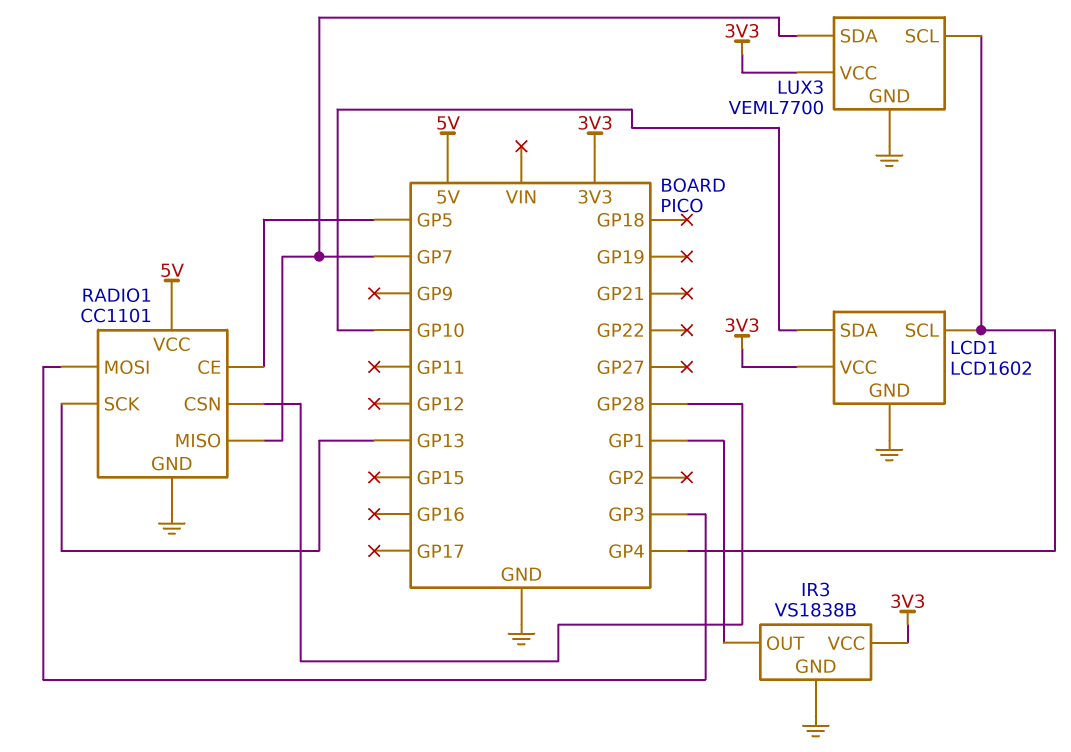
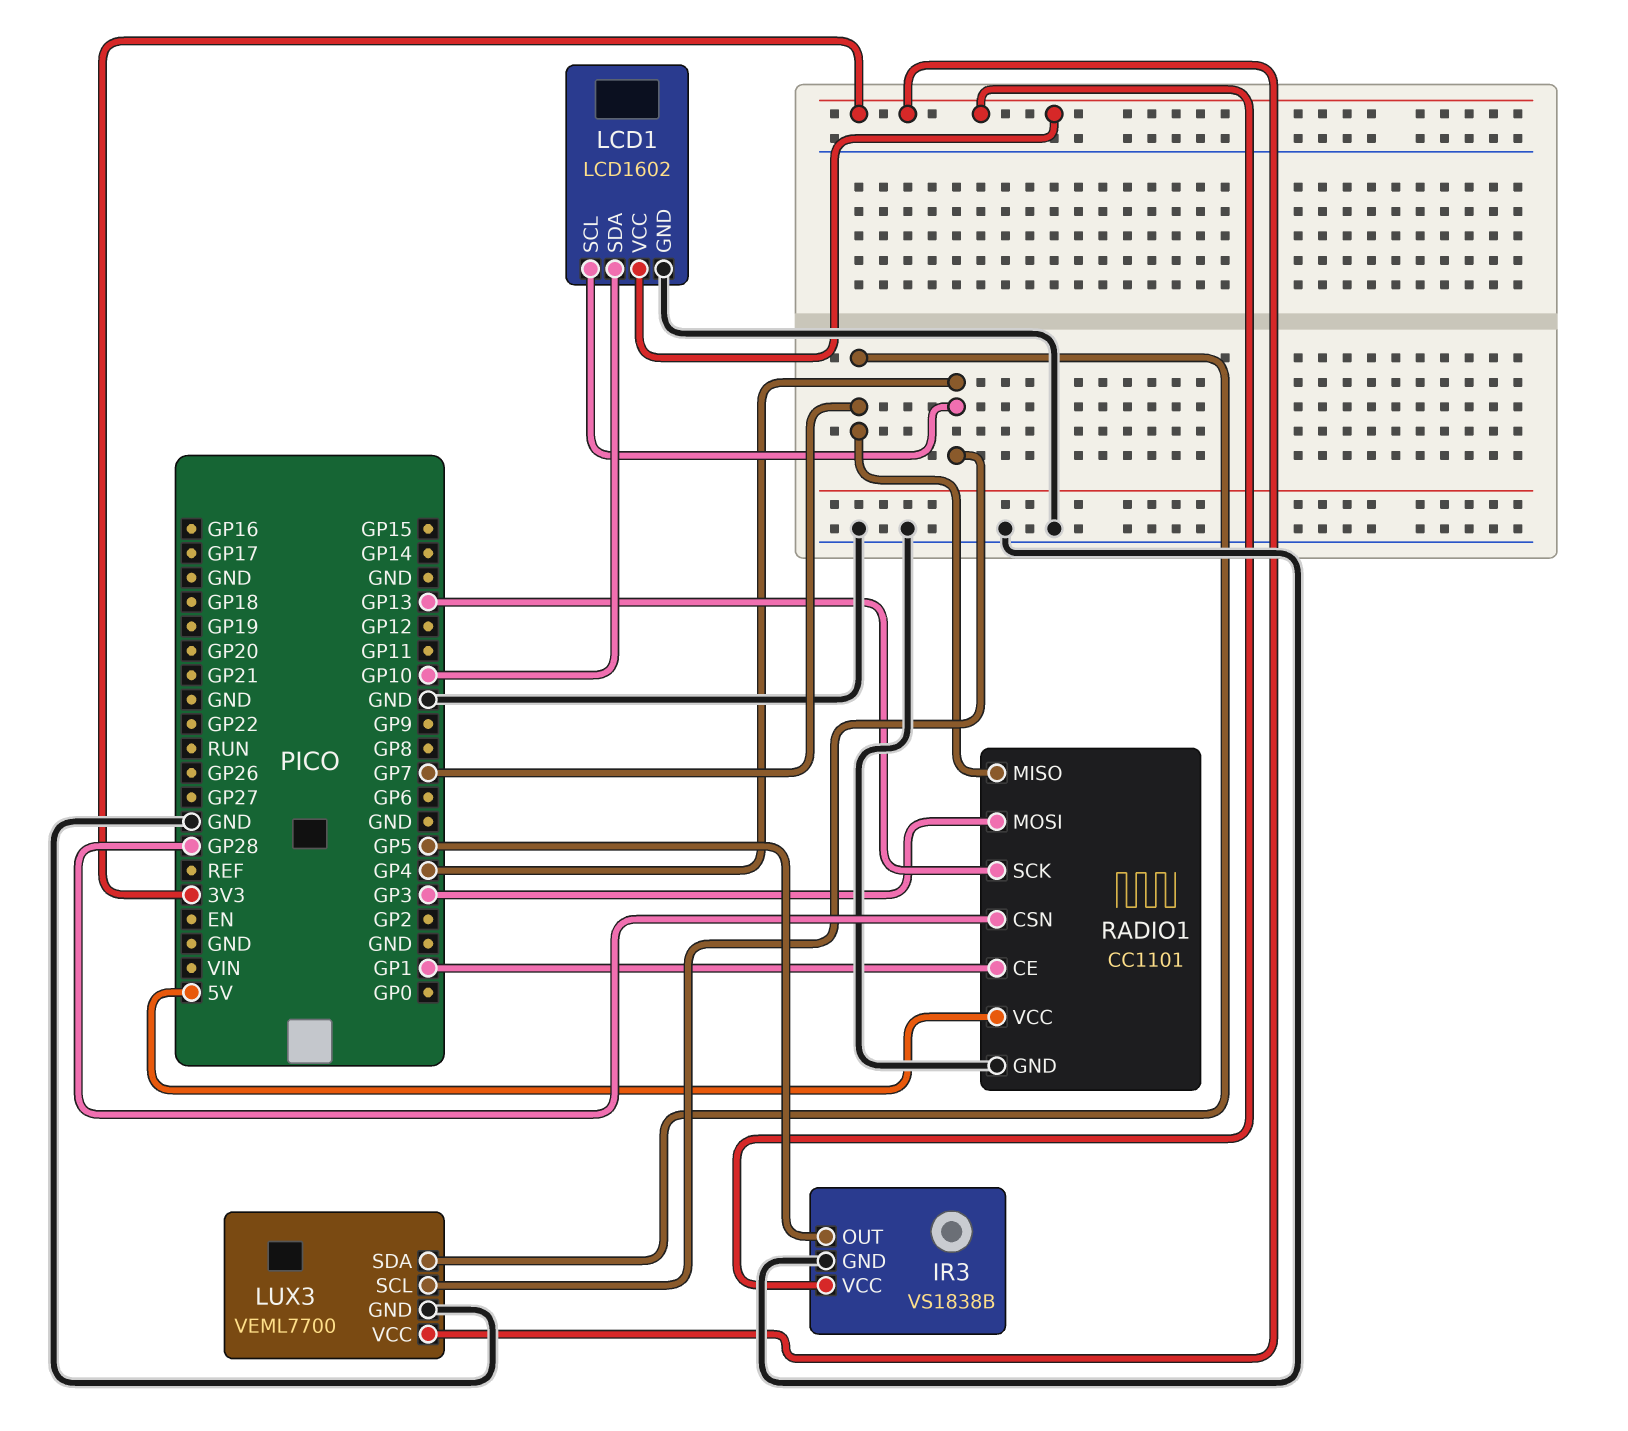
IR3 pin OUT: GP1 -> GP5
RADIO1 pin CE: GP5 -> GP1

